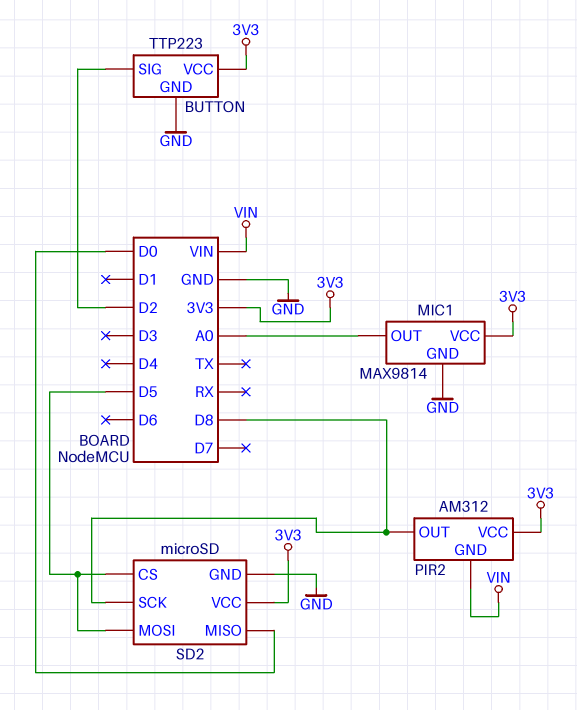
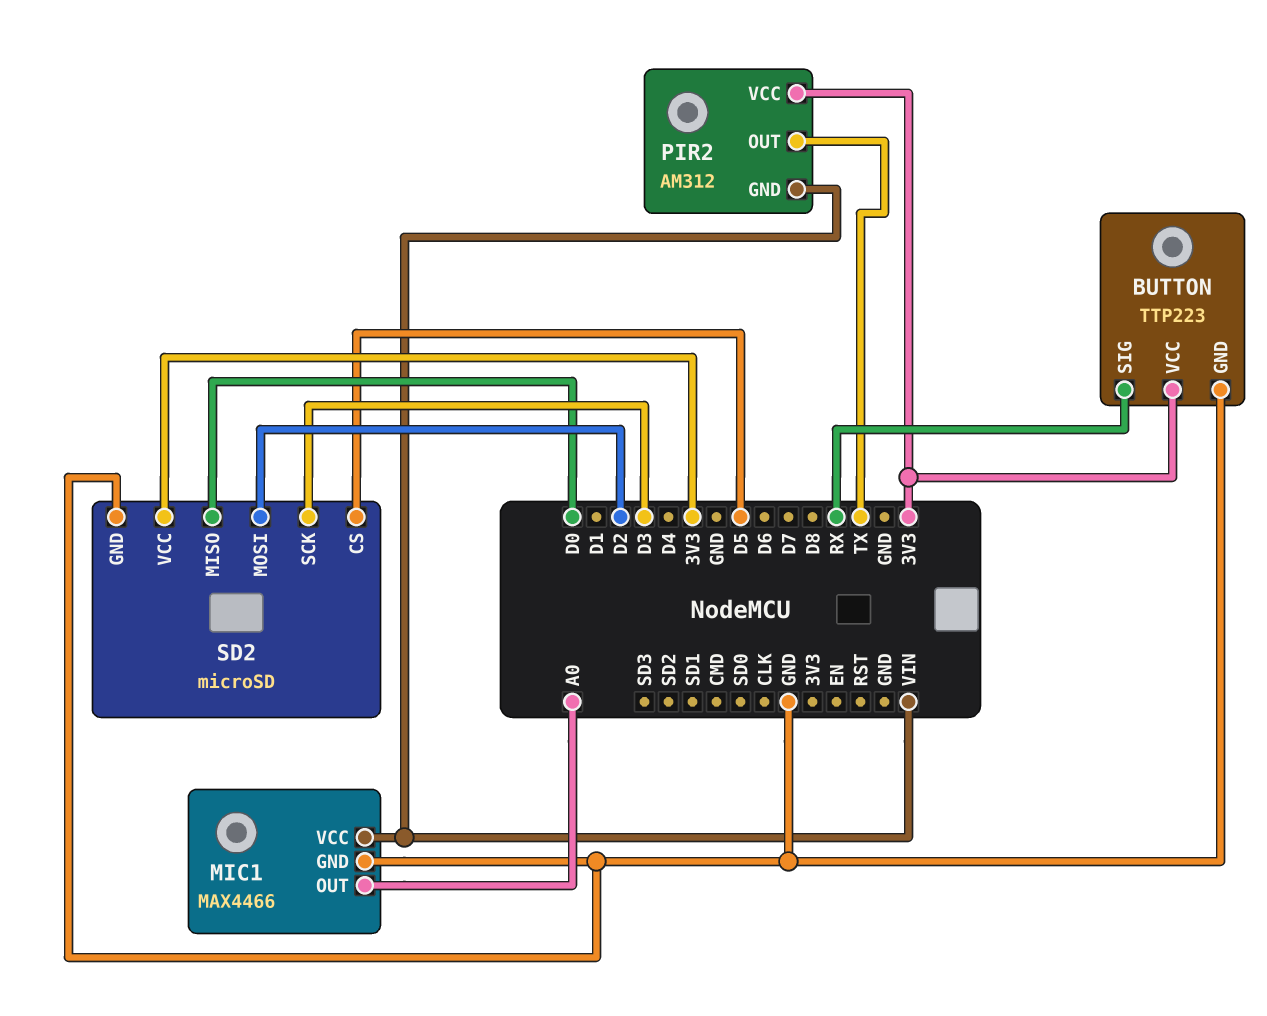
BUTTON pin SIG: D2 -> RX
MIC1: MAX9814 -> MAX4466
MIC1 pin VCC: 3V3 -> VIN
PIR2 pin OUT: D8 -> TX
SD2 pin MOSI: D5 -> D2
SD2 pin SCK: D8 -> D3

